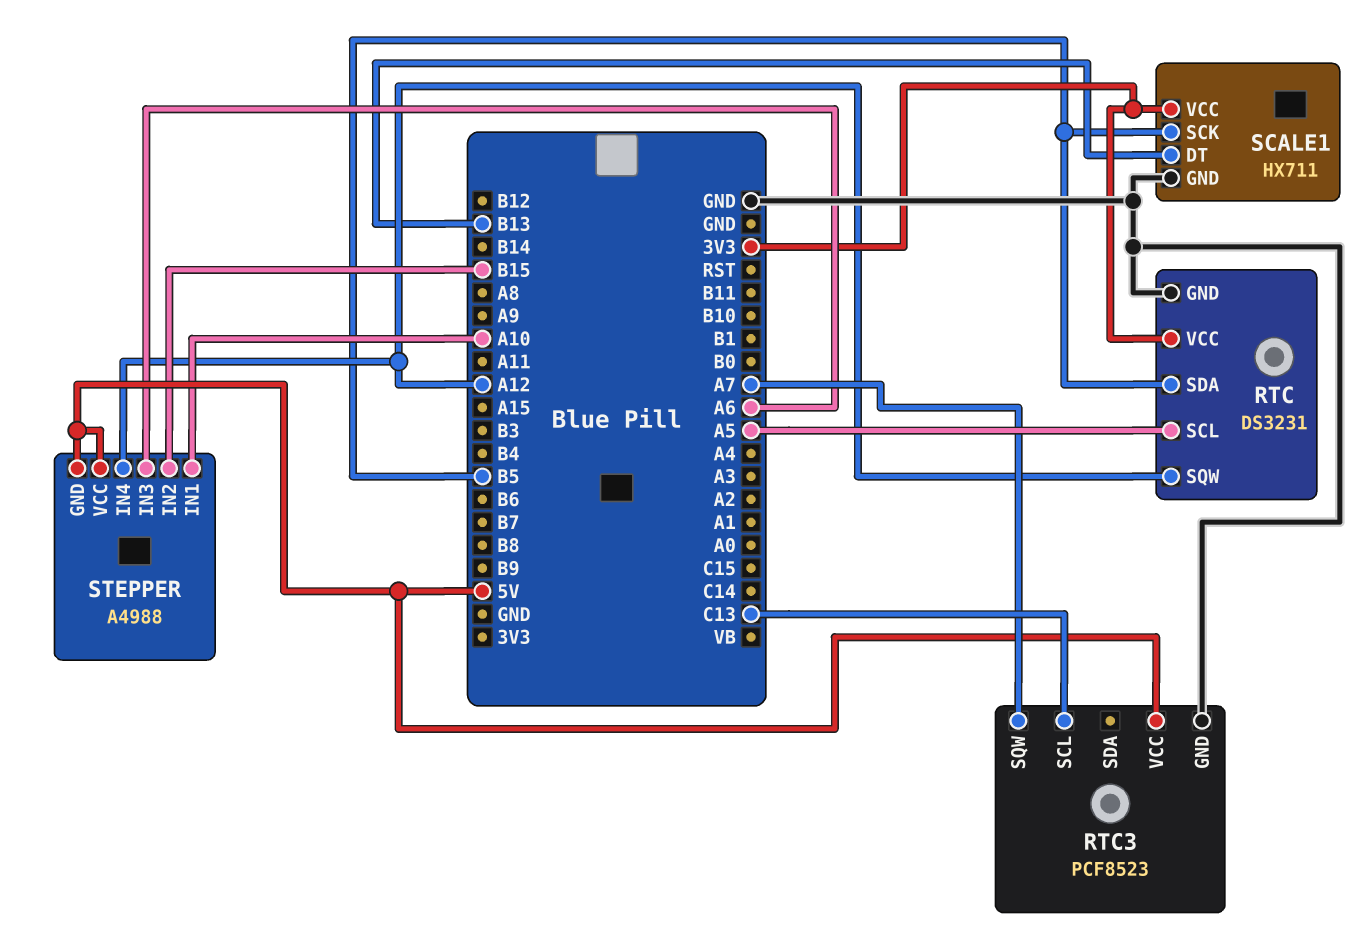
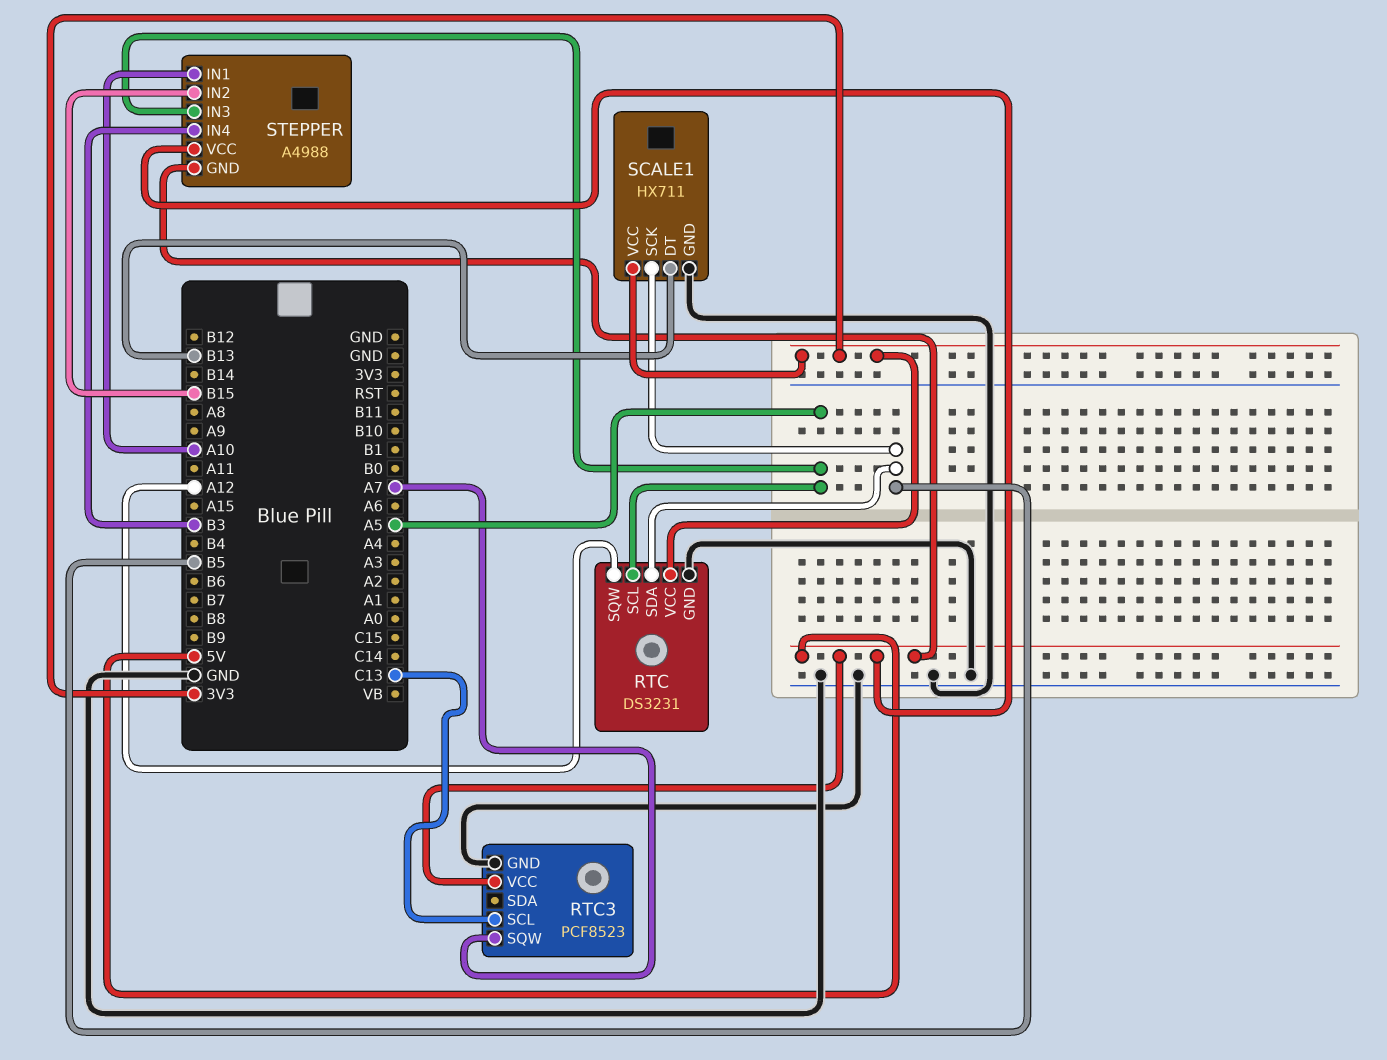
STEPPER pin IN3: A6 -> A5
STEPPER pin IN4: A12 -> B3

